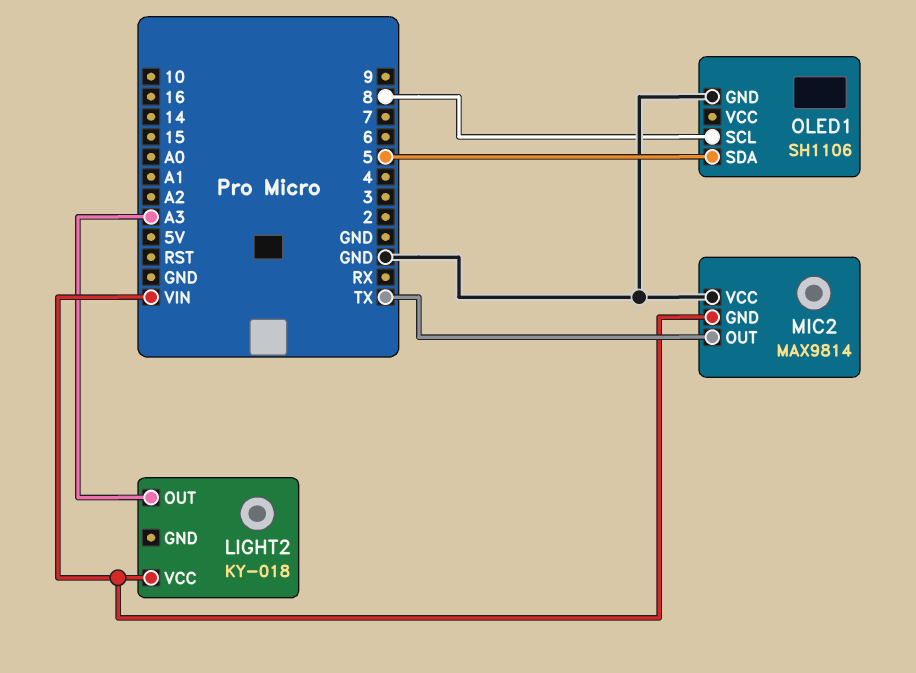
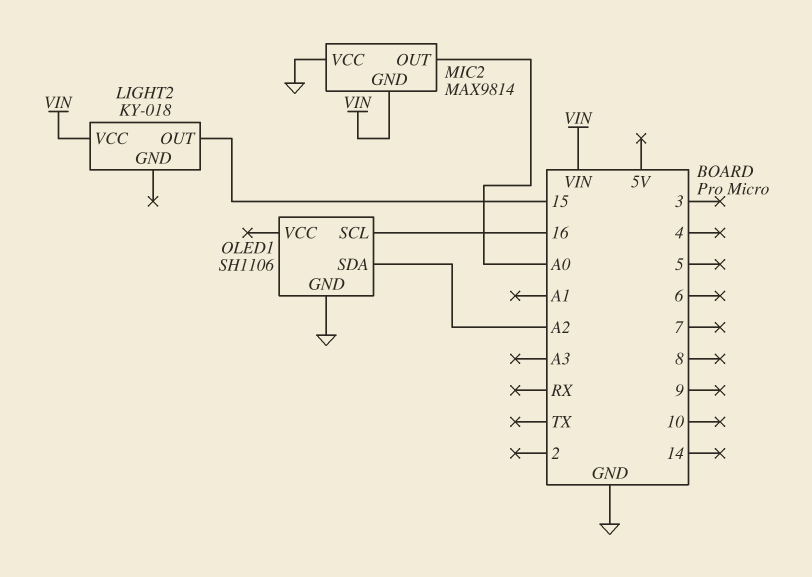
LIGHT2 pin OUT: A3 -> 15
MIC2 pin OUT: TX -> A0
OLED1 pin SCL: 8 -> 16
OLED1 pin SDA: 5 -> A2

